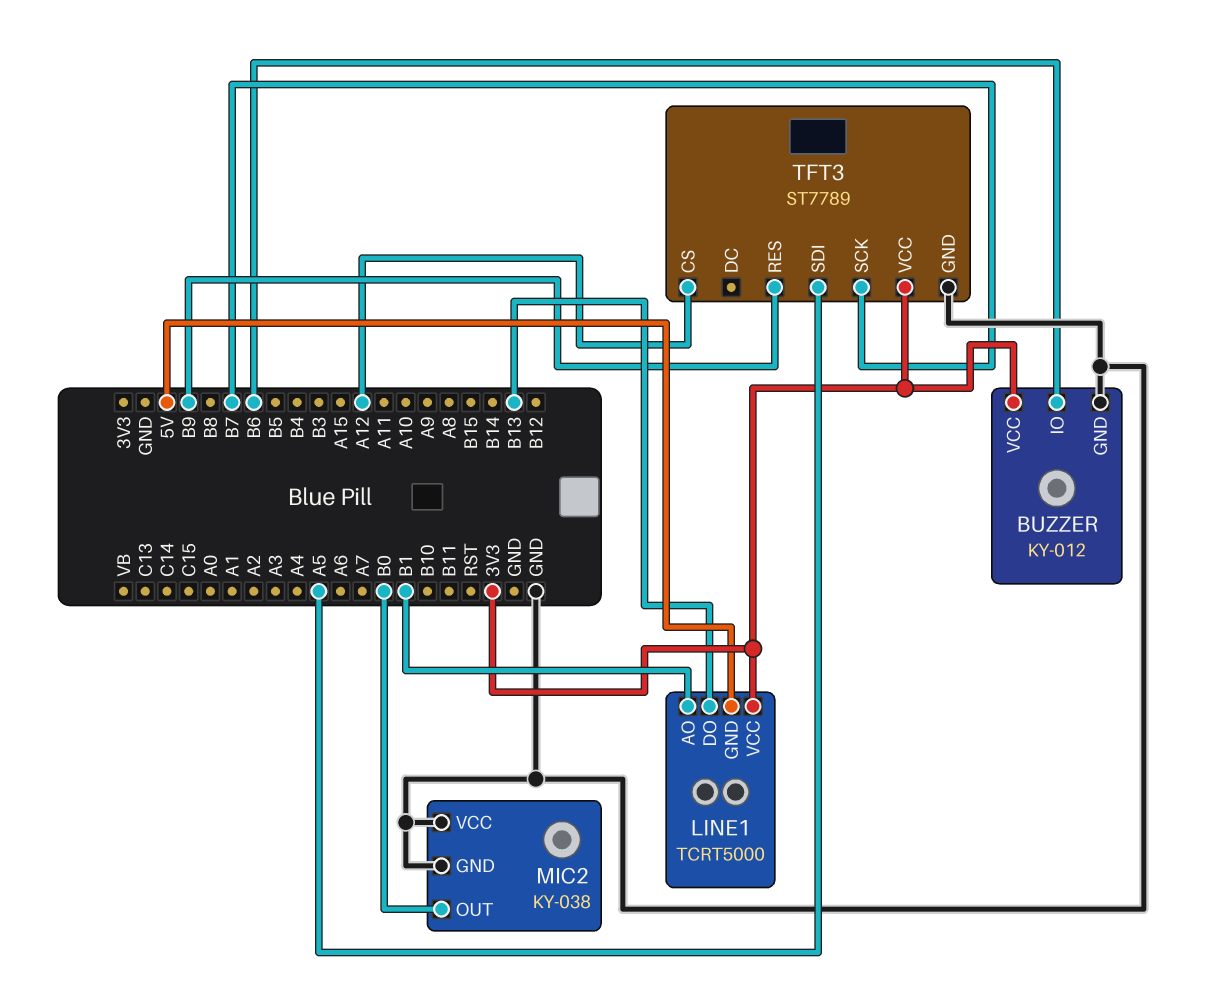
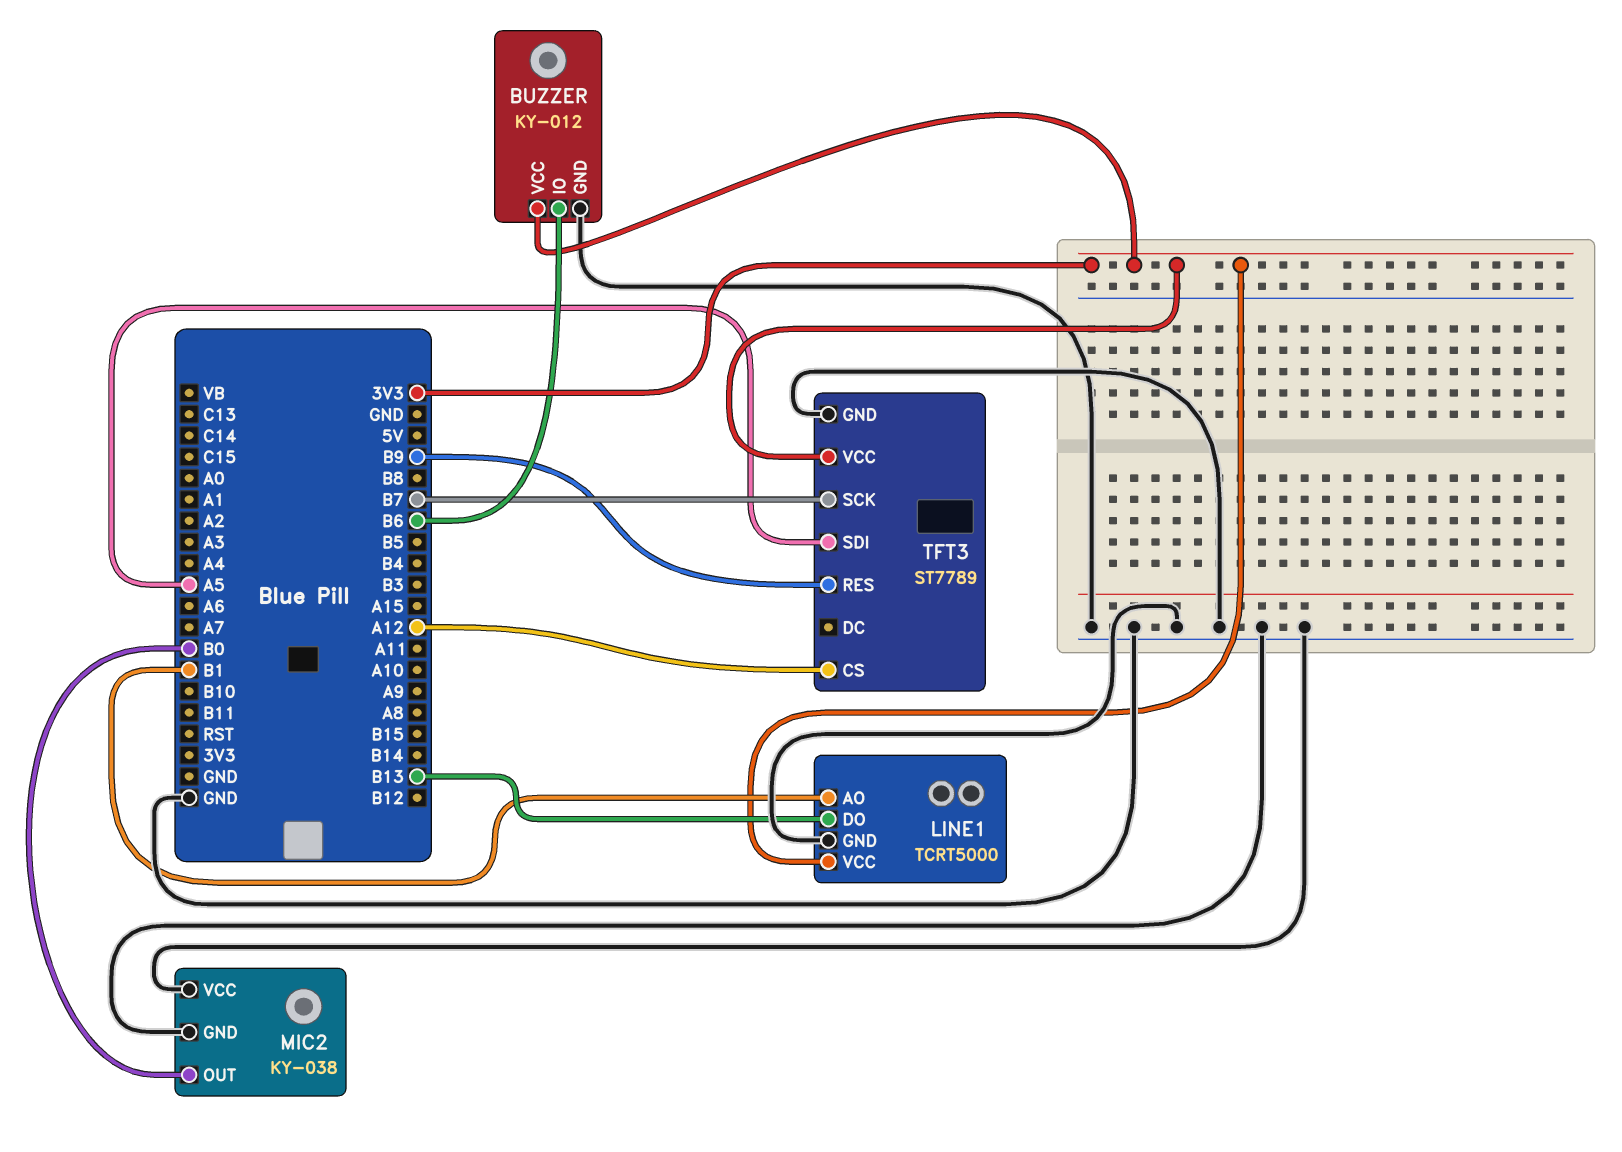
LINE1 pin GND: 5V -> GND

